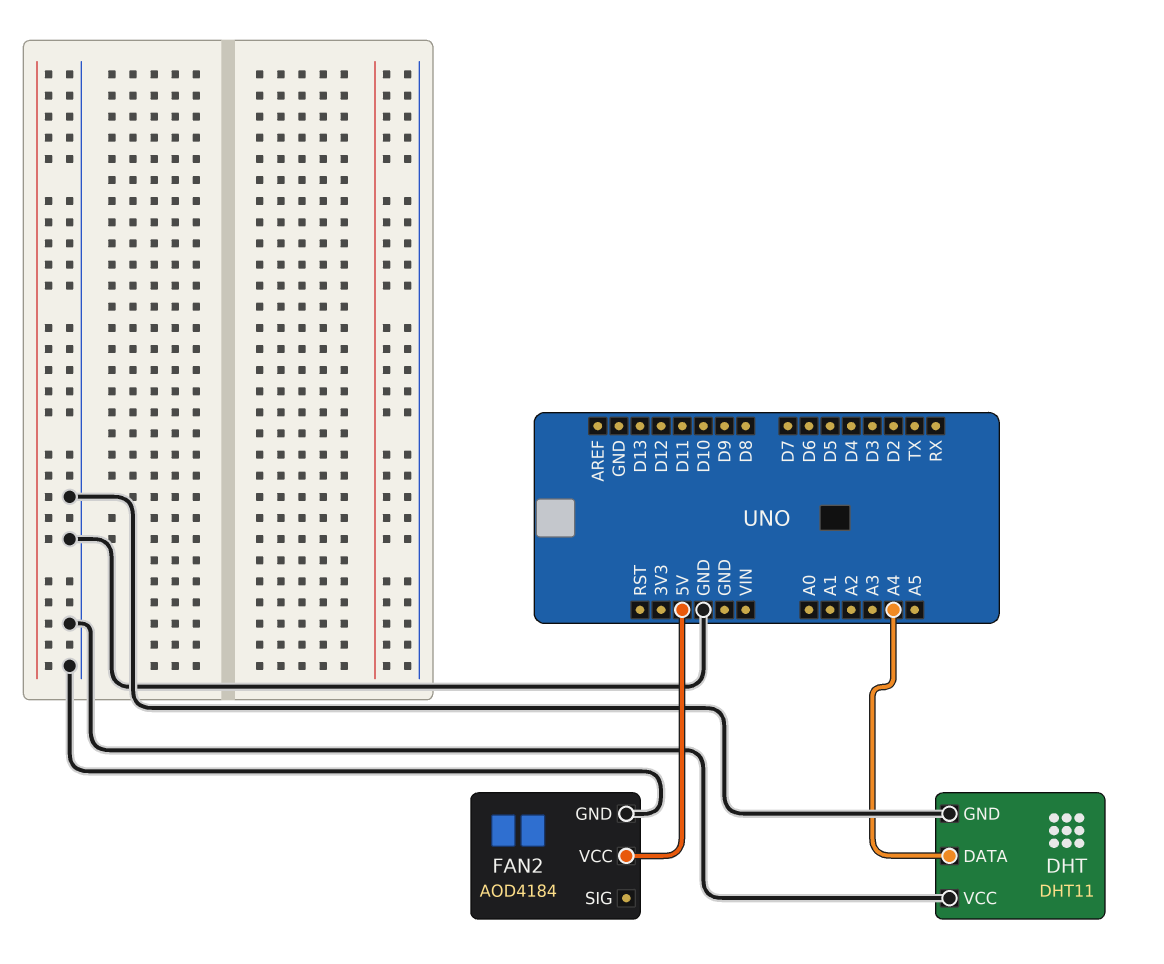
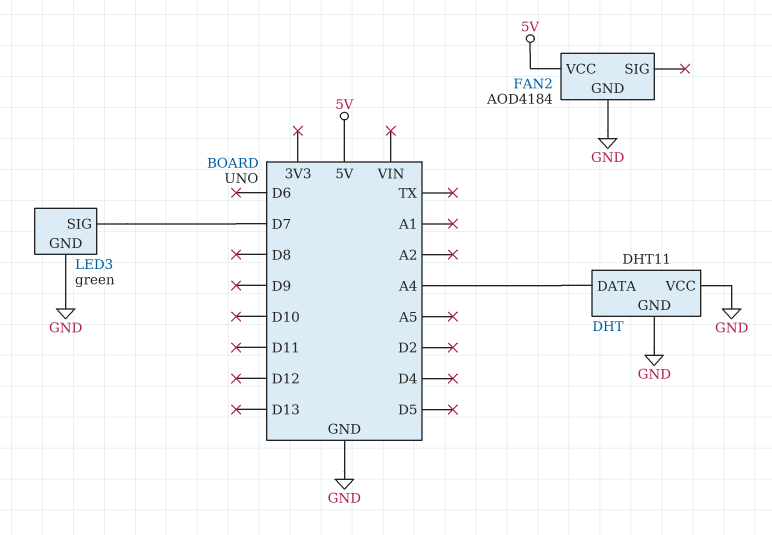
LED3: none -> green
LED3 pin GND: none -> GND
LED3 pin SIG: none -> D7

